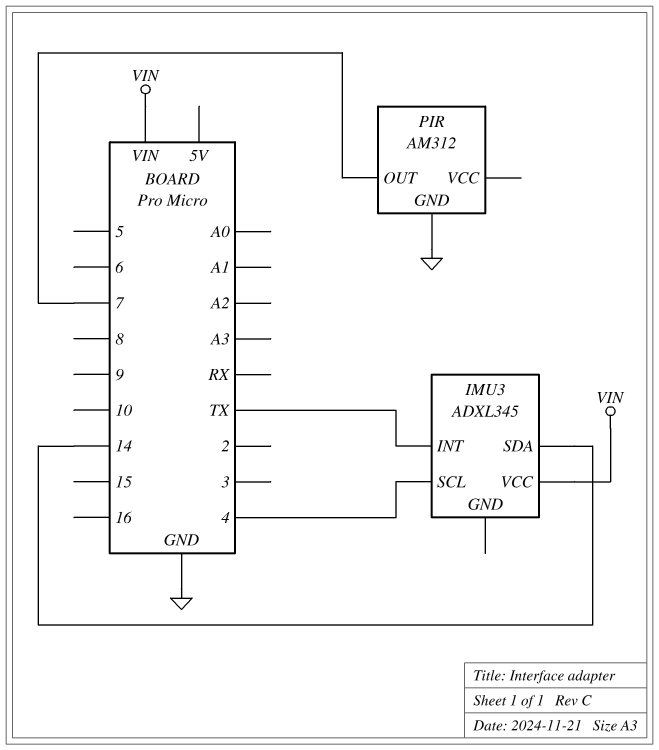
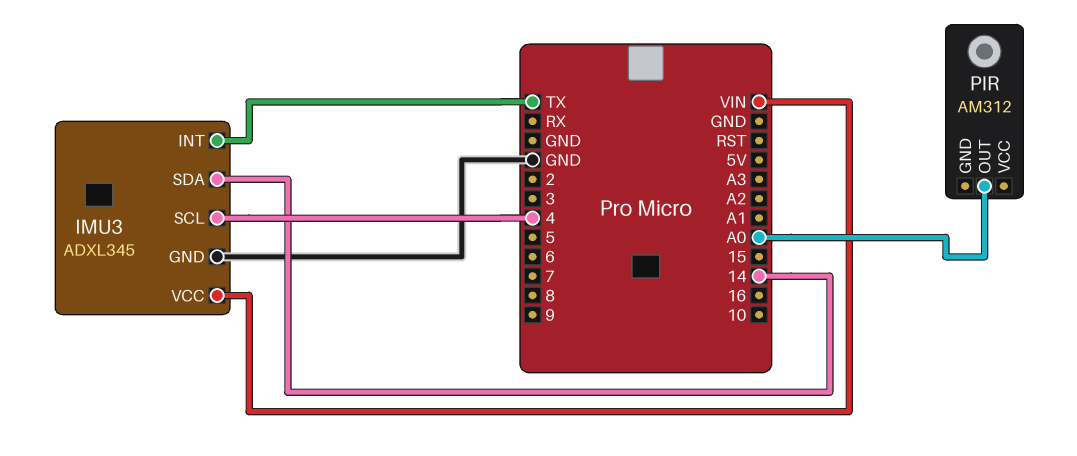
IMU3 pin GND: none -> GND
PIR pin GND: GND -> none
PIR pin OUT: 7 -> A0

